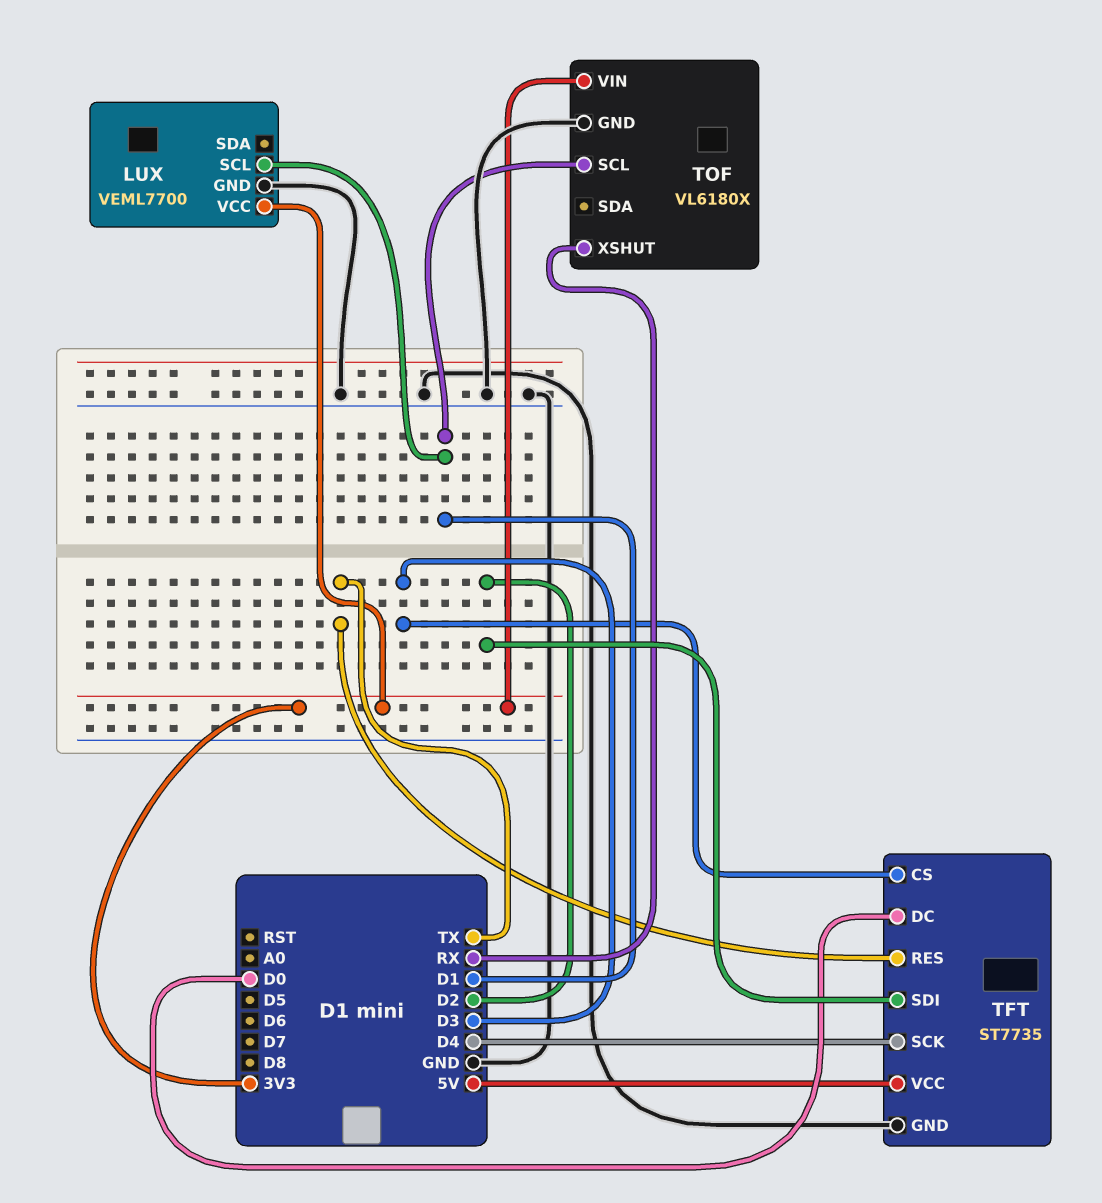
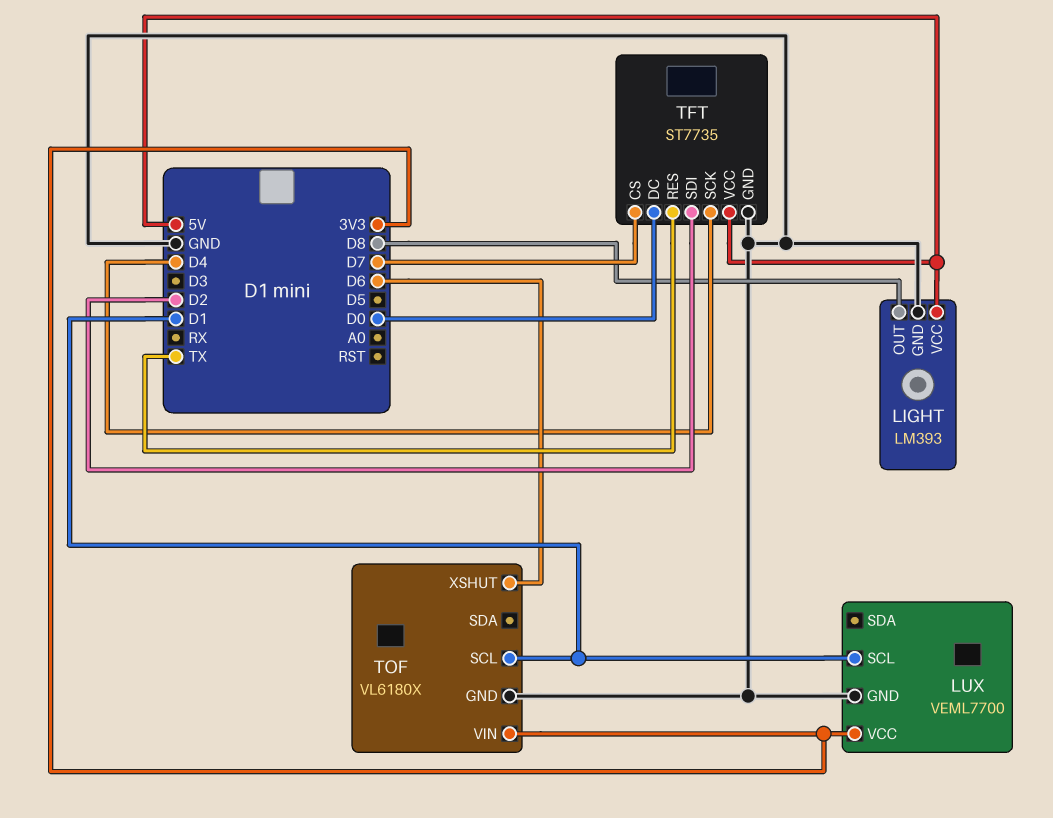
LIGHT: none -> LM393
LIGHT pin GND: none -> GND
LIGHT pin OUT: none -> D8
LIGHT pin VCC: none -> 5V
TFT pin CS: D3 -> D7
TOF pin XSHUT: RX -> D6

